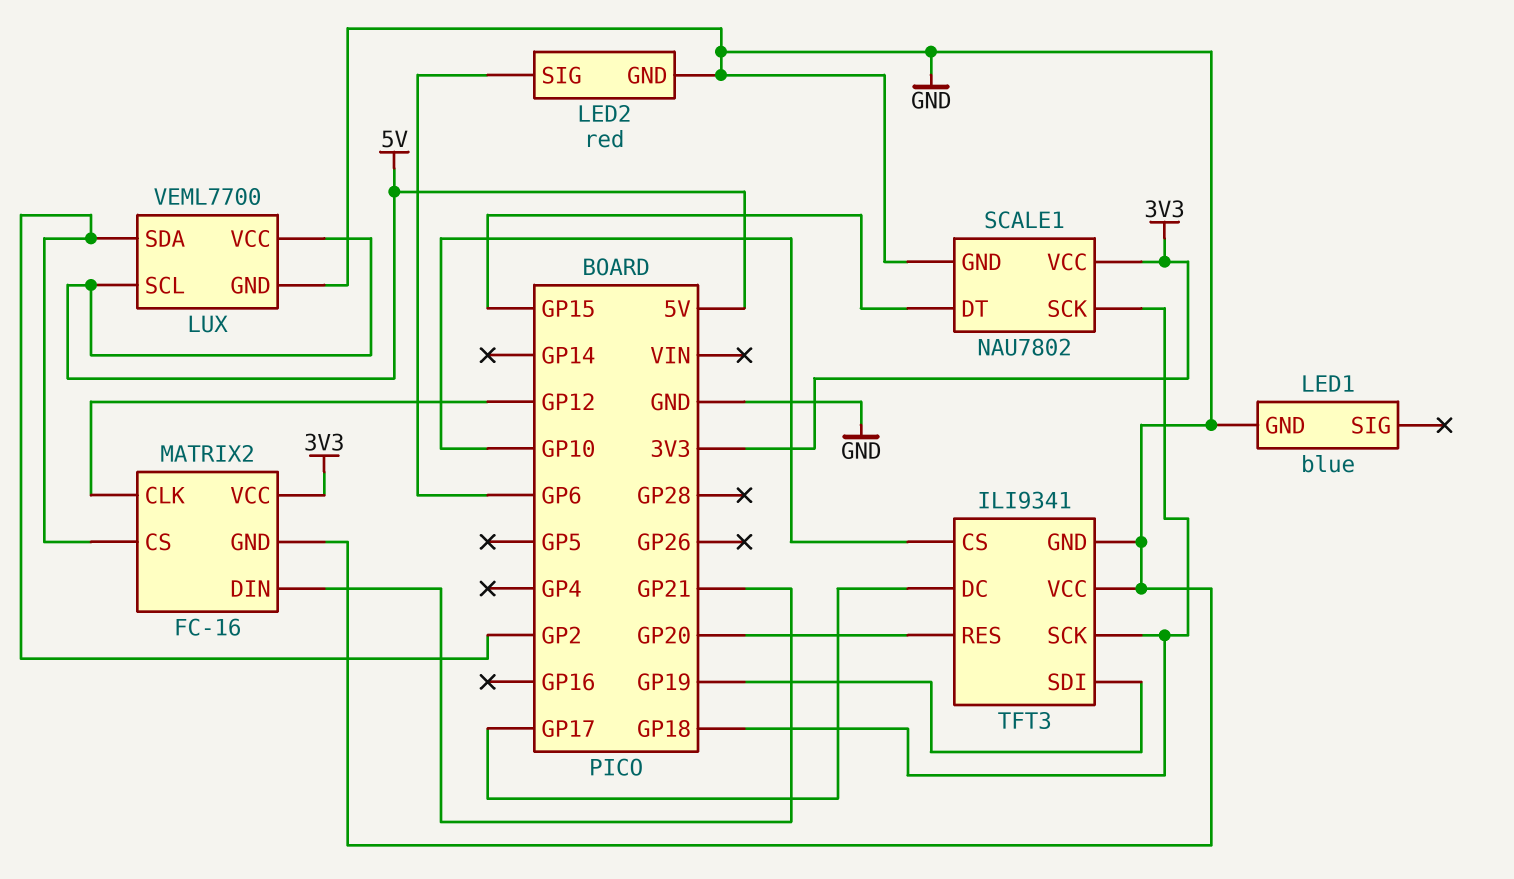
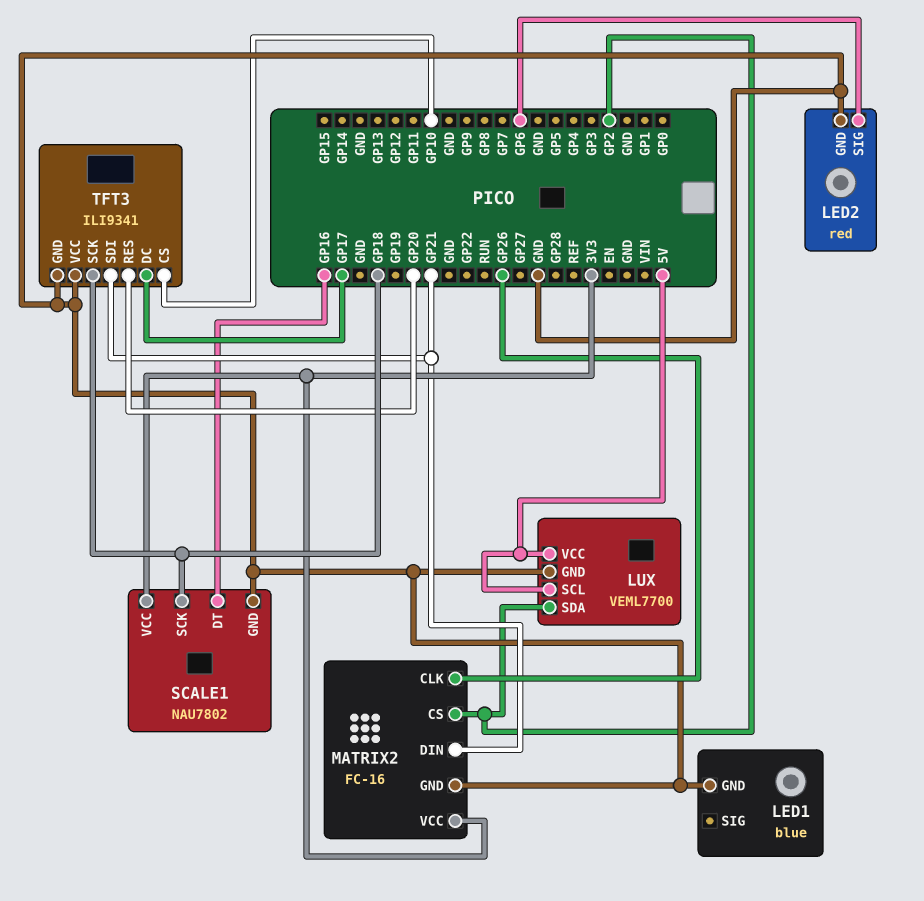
MATRIX2 pin CLK: GP12 -> GP26
SCALE1 pin DT: GP15 -> GP16
TFT3 pin SDI: GP19 -> GP21

